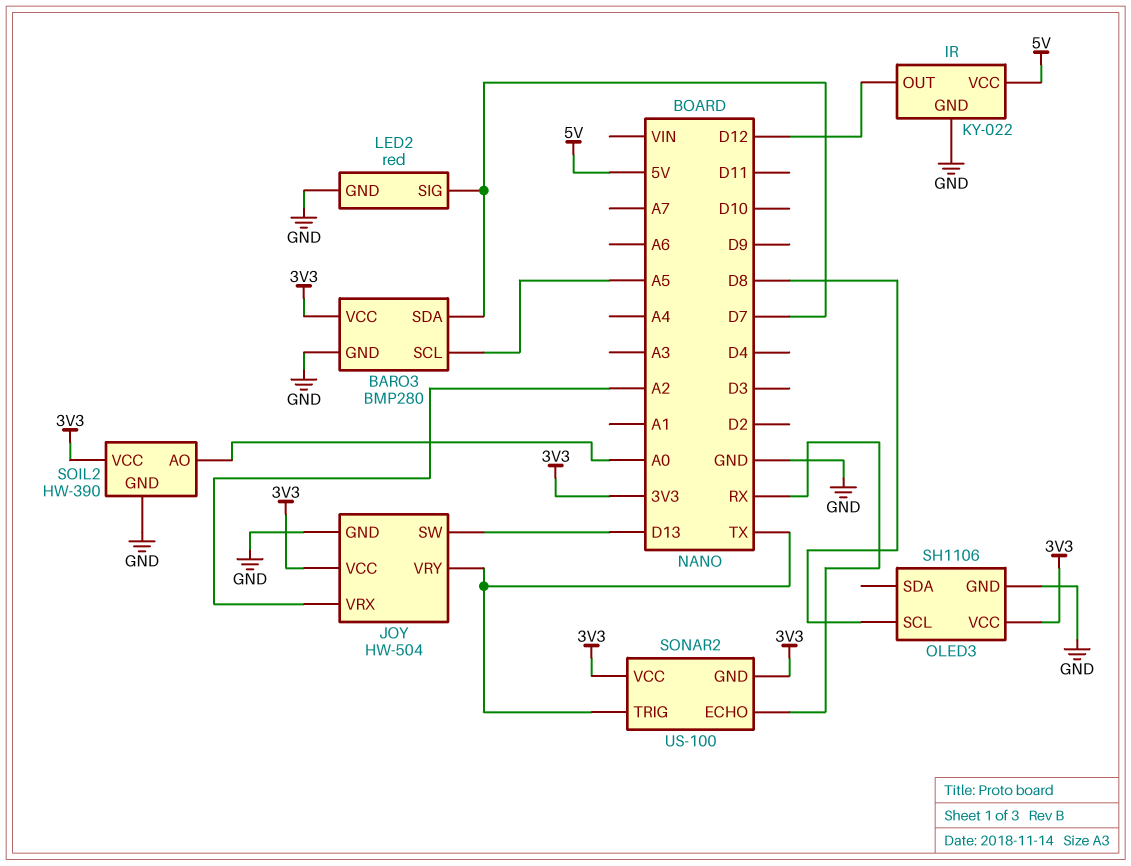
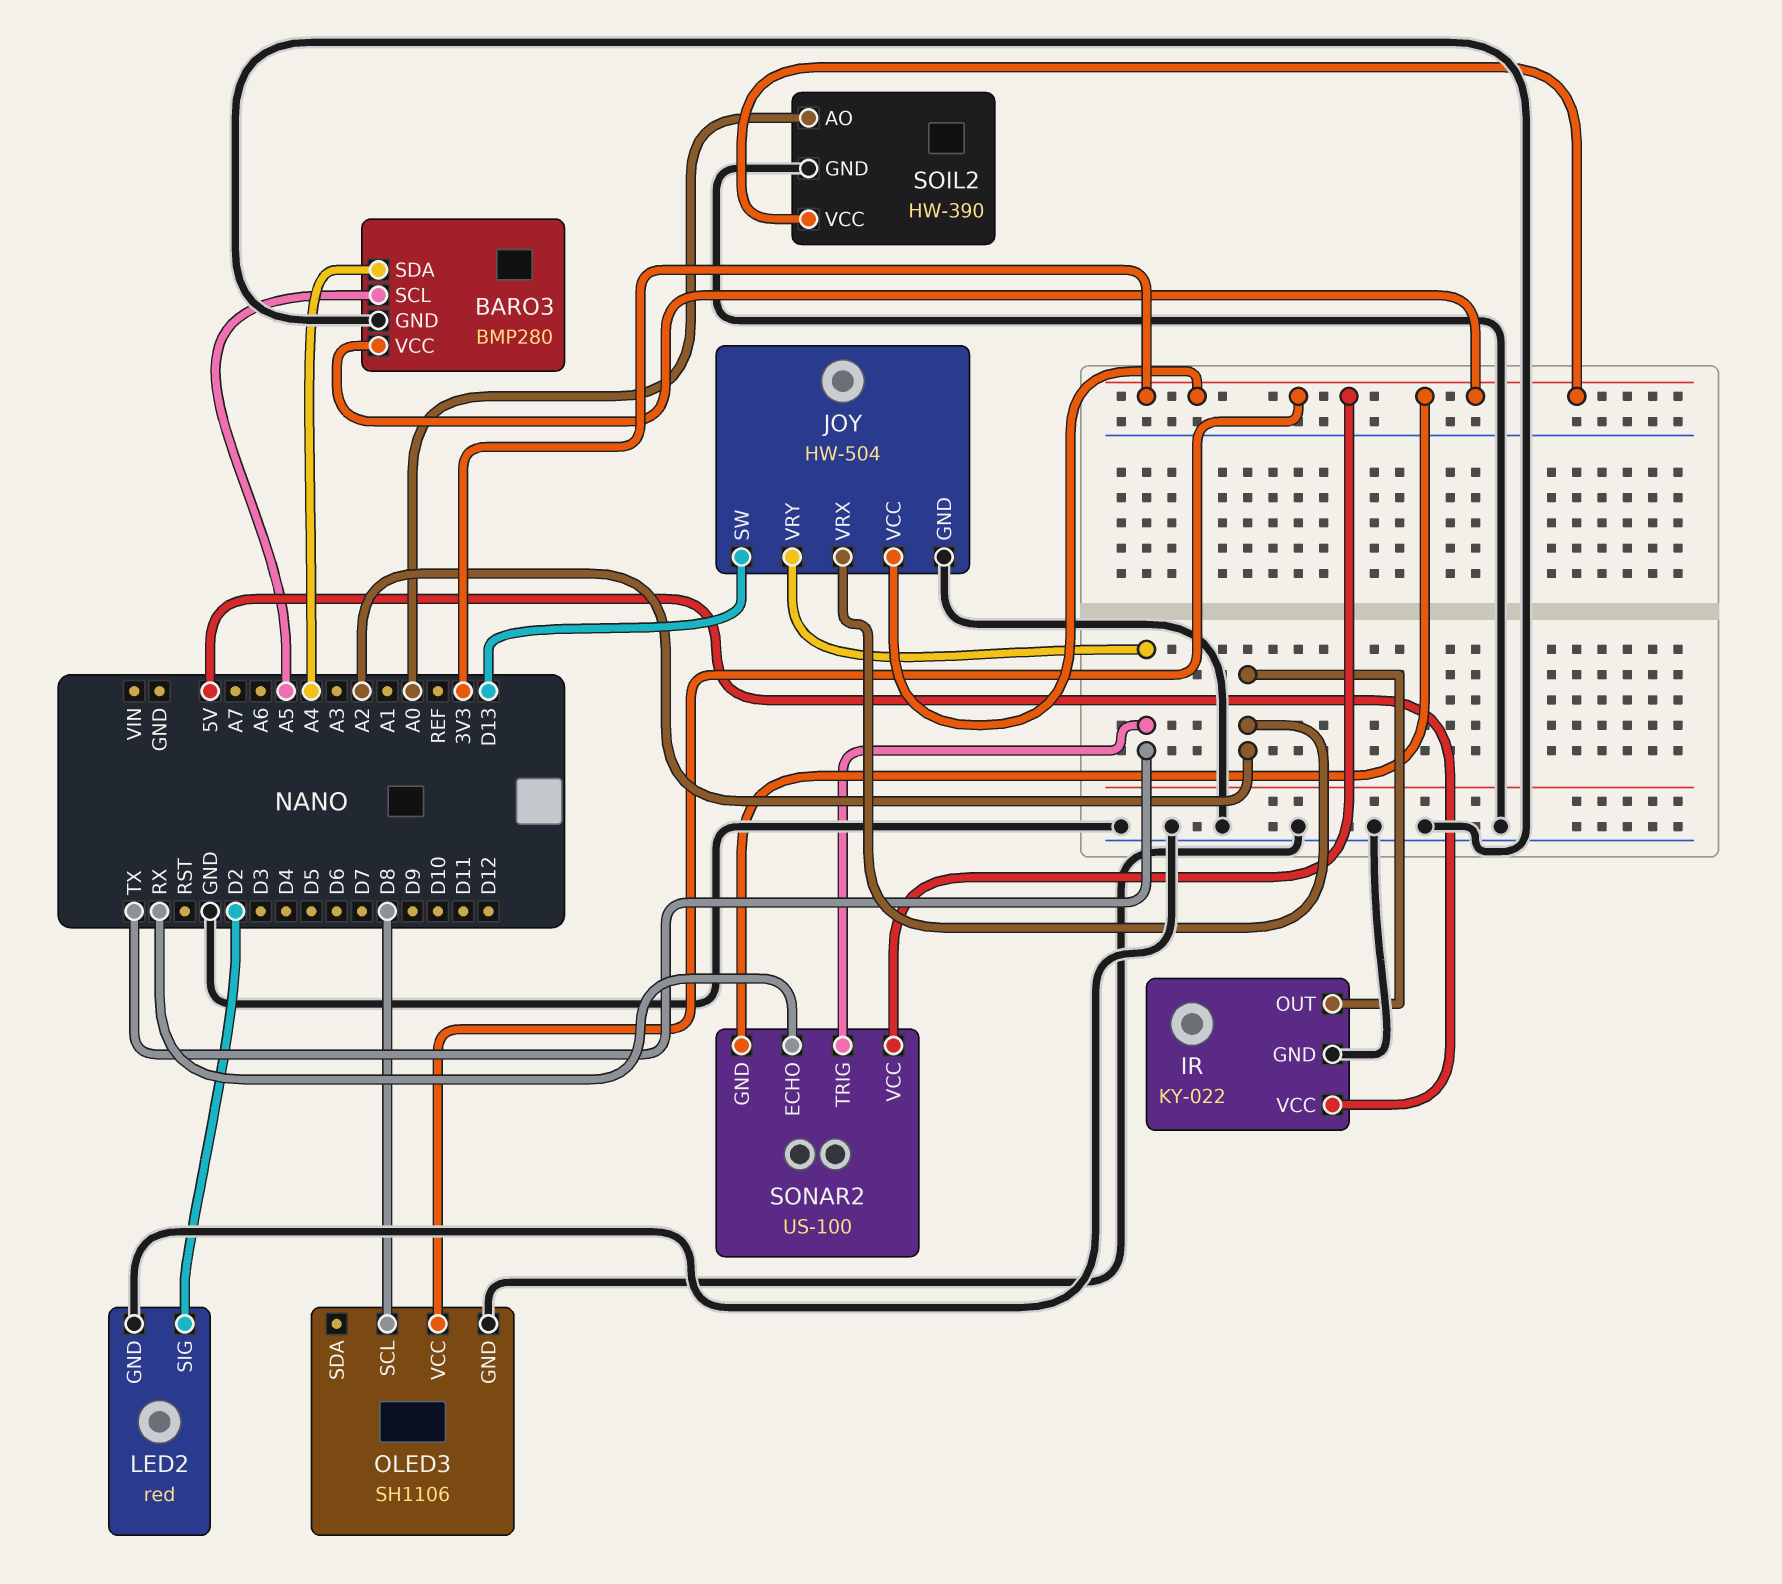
BARO3 pin SDA: D7 -> A4
IR pin OUT: D12 -> A2
LED2 pin SIG: D7 -> D2

